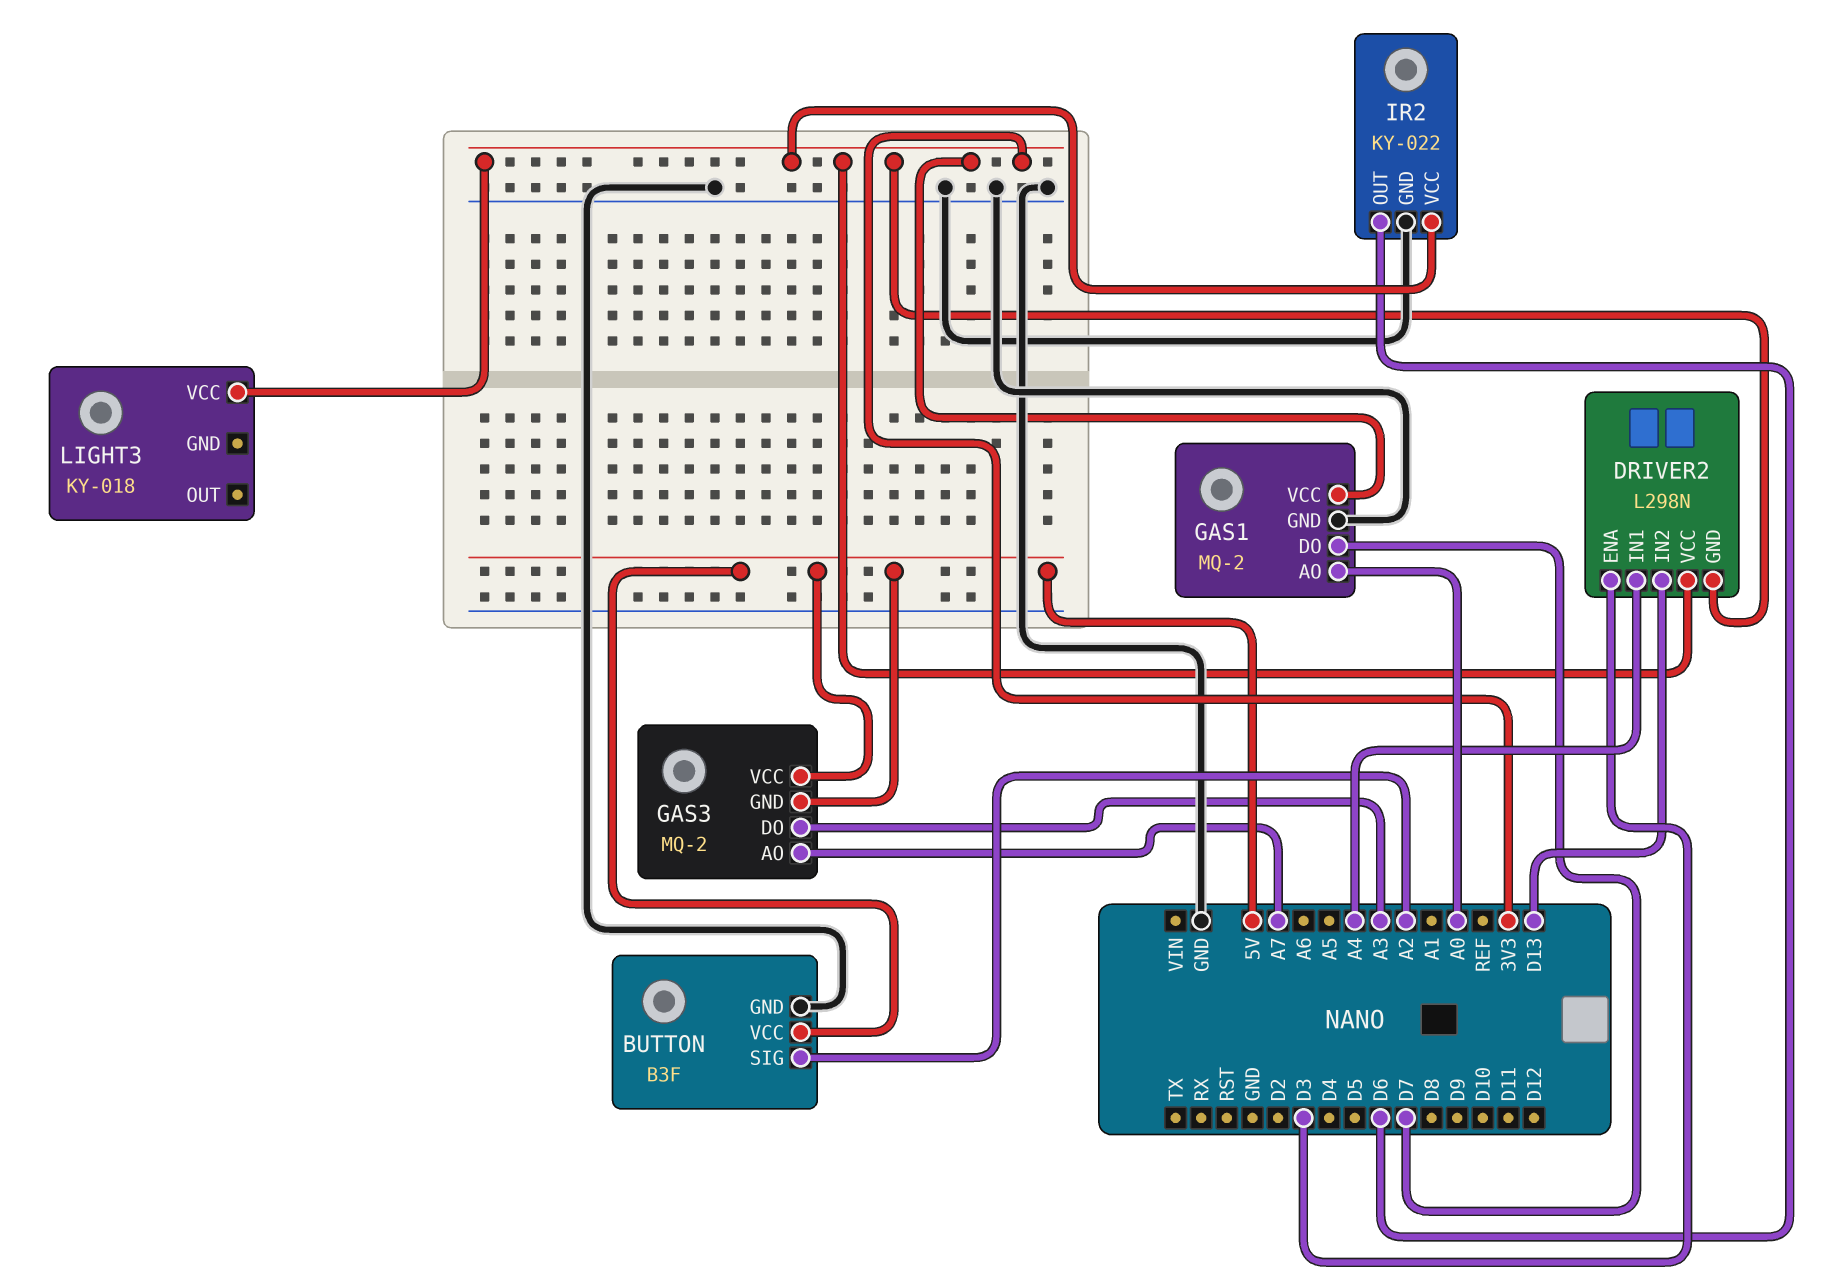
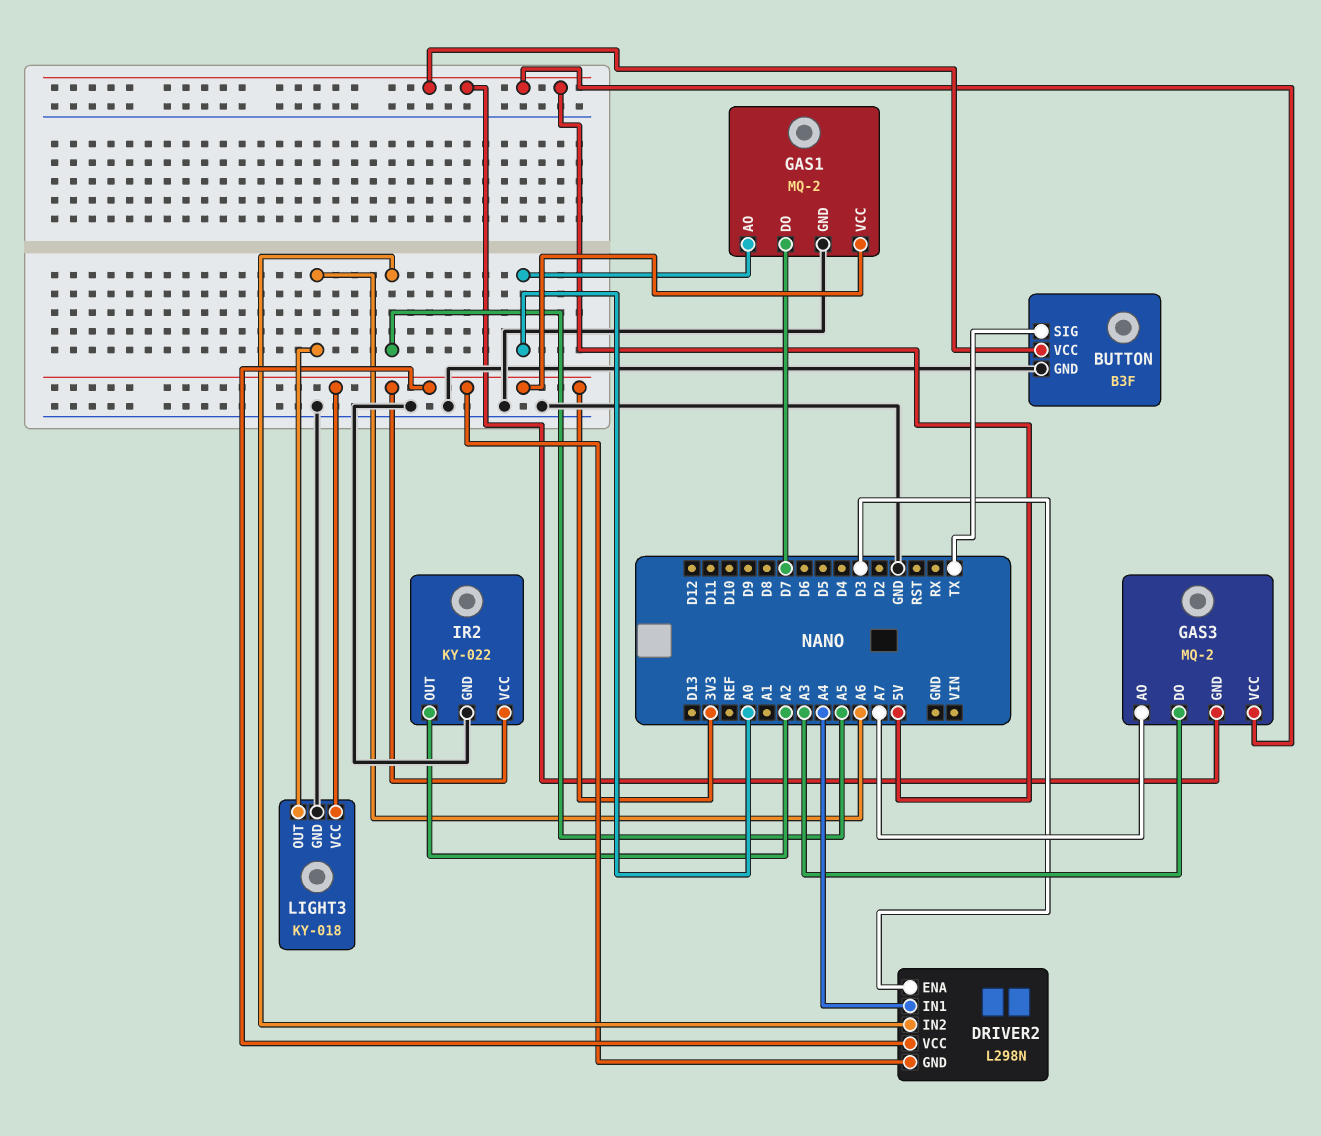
BUTTON pin SIG: A2 -> TX
DRIVER2 pin IN2: D13 -> A5
IR2 pin OUT: D6 -> A2
LIGHT3 pin GND: none -> GND
LIGHT3 pin OUT: none -> A6

